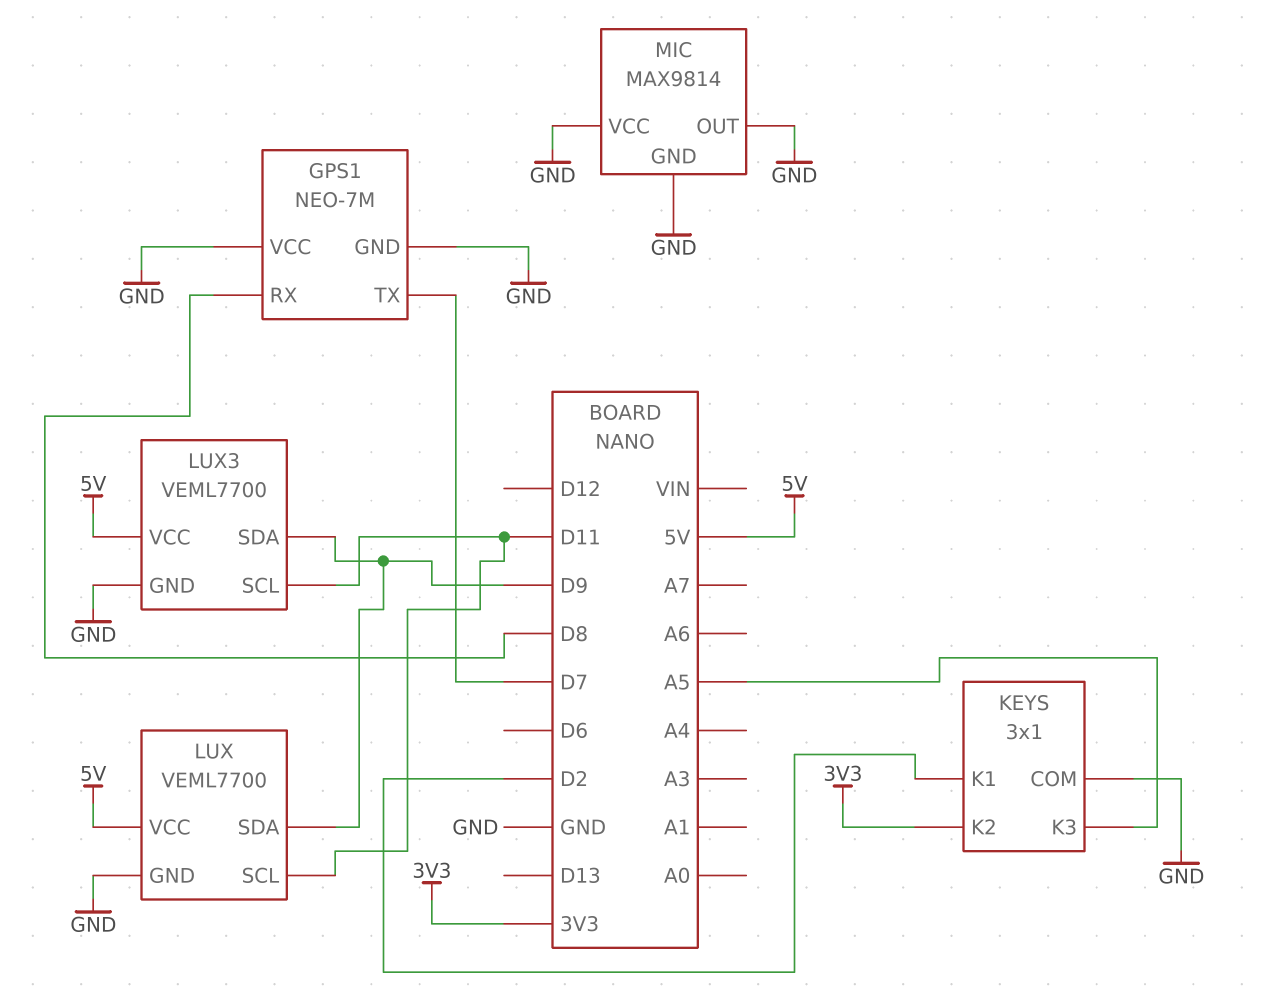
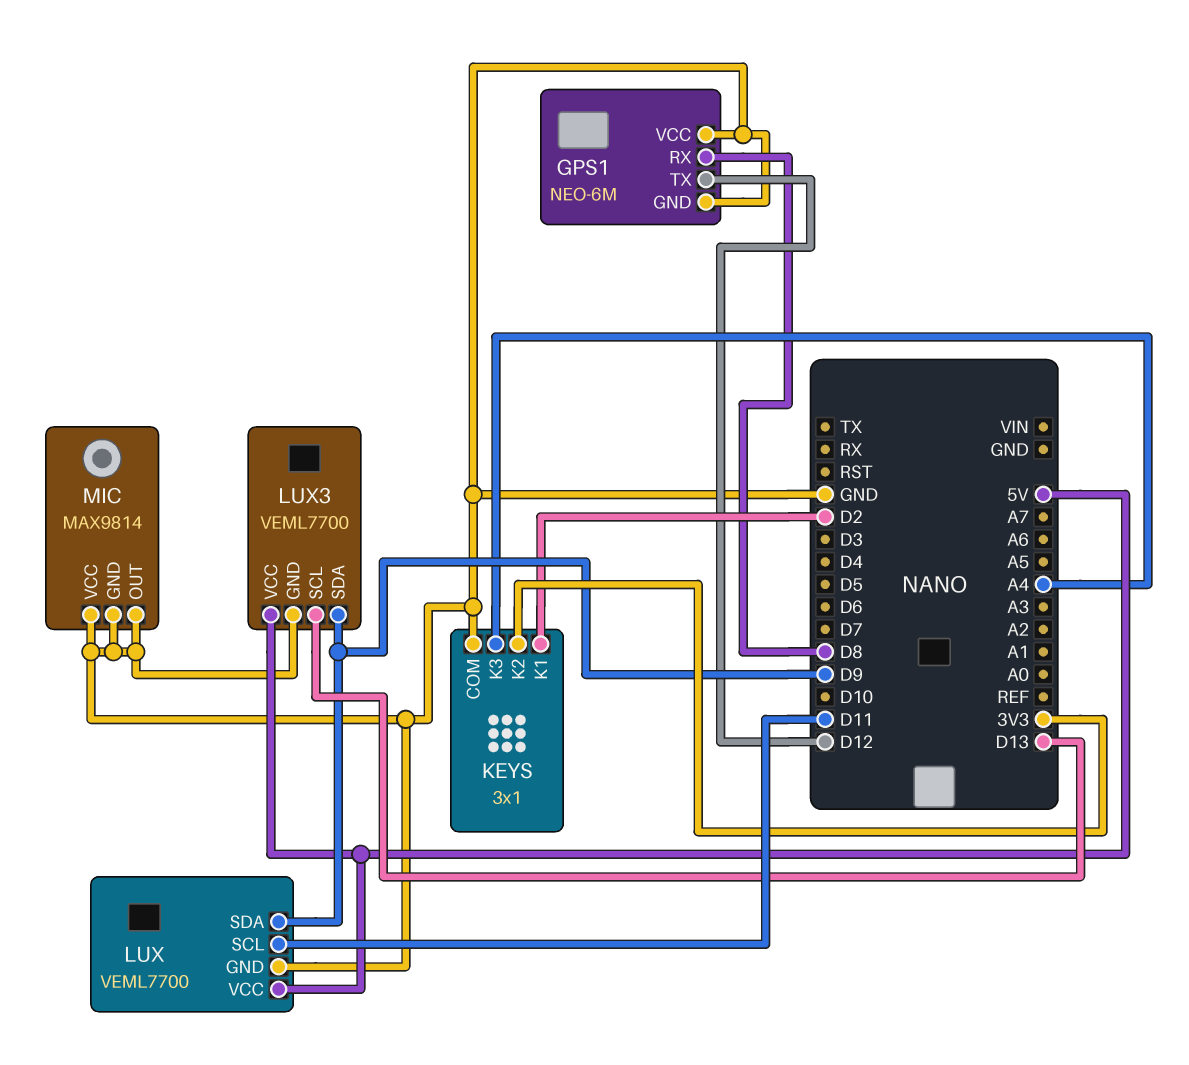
GPS1: NEO-7M -> NEO-6M
GPS1 pin TX: D7 -> D12
KEYS pin K3: A5 -> A4
LUX3 pin SCL: D11 -> D13

